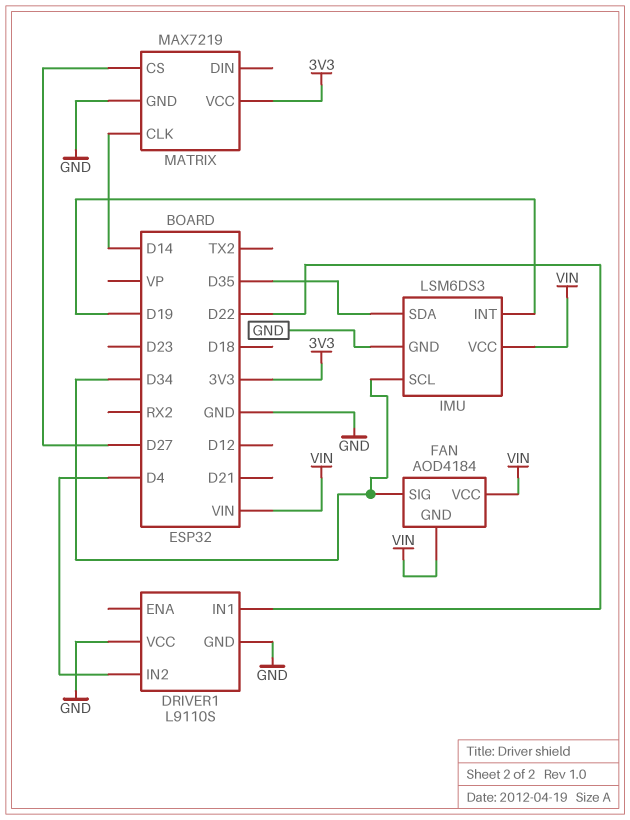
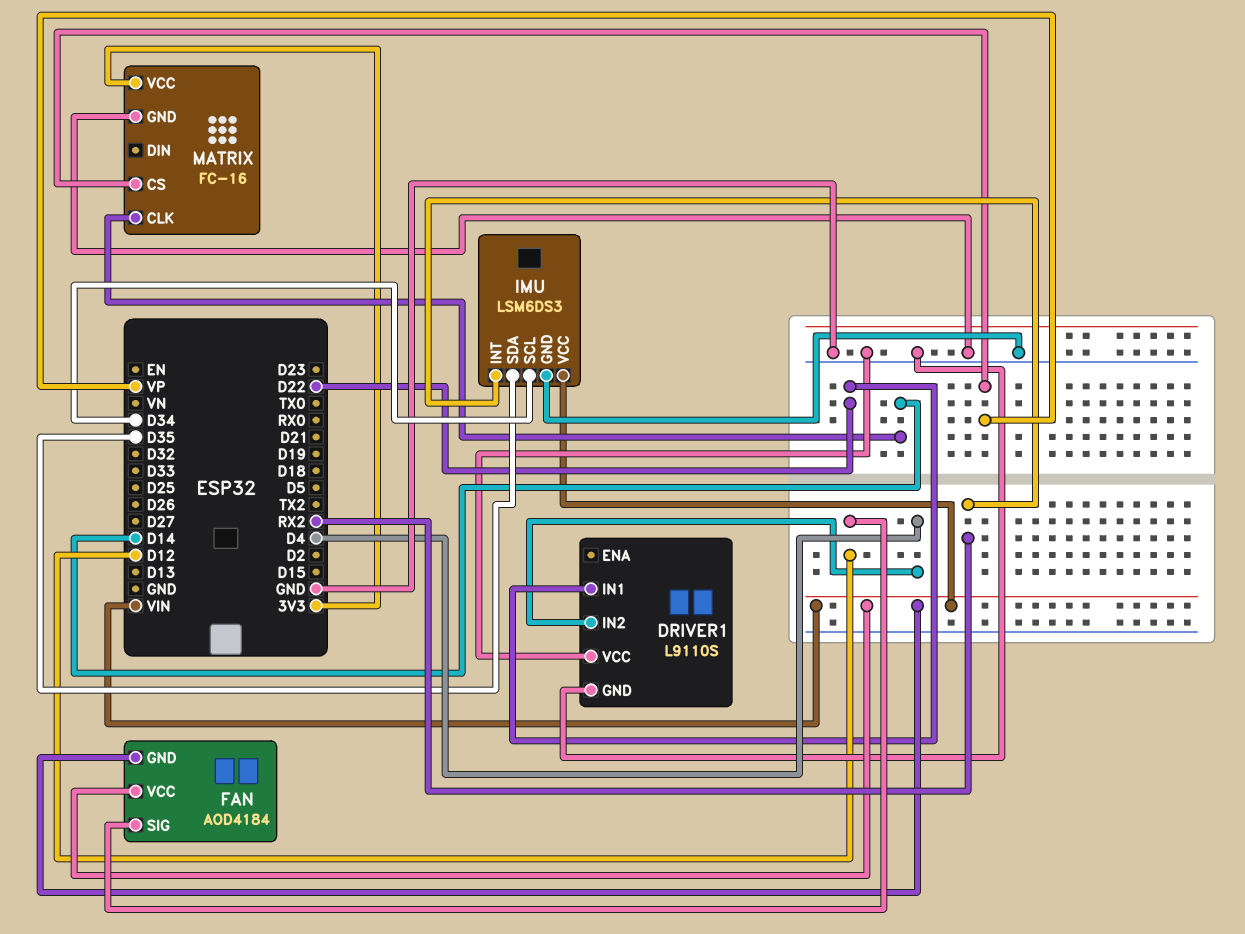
FAN pin SIG: D34 -> D12
IMU pin INT: D19 -> RX2
MATRIX: MAX7219 -> FC-16
MATRIX pin CS: D27 -> VP

